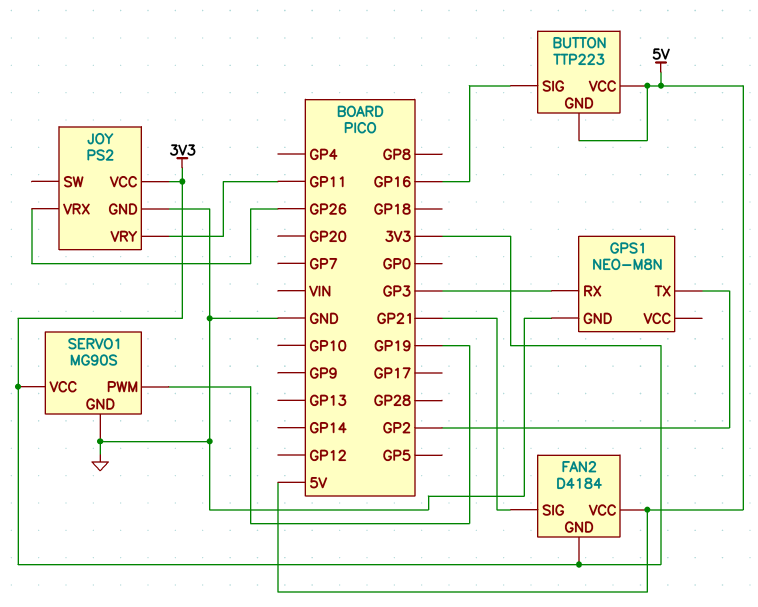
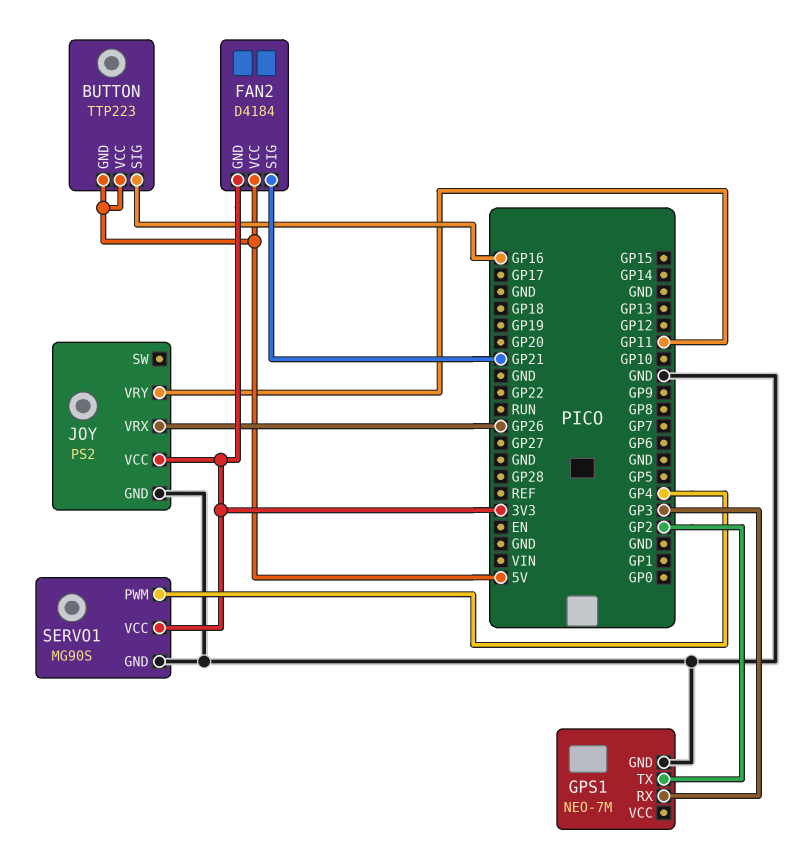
GPS1: NEO-M8N -> NEO-7M
SERVO1 pin PWM: GP19 -> GP4

